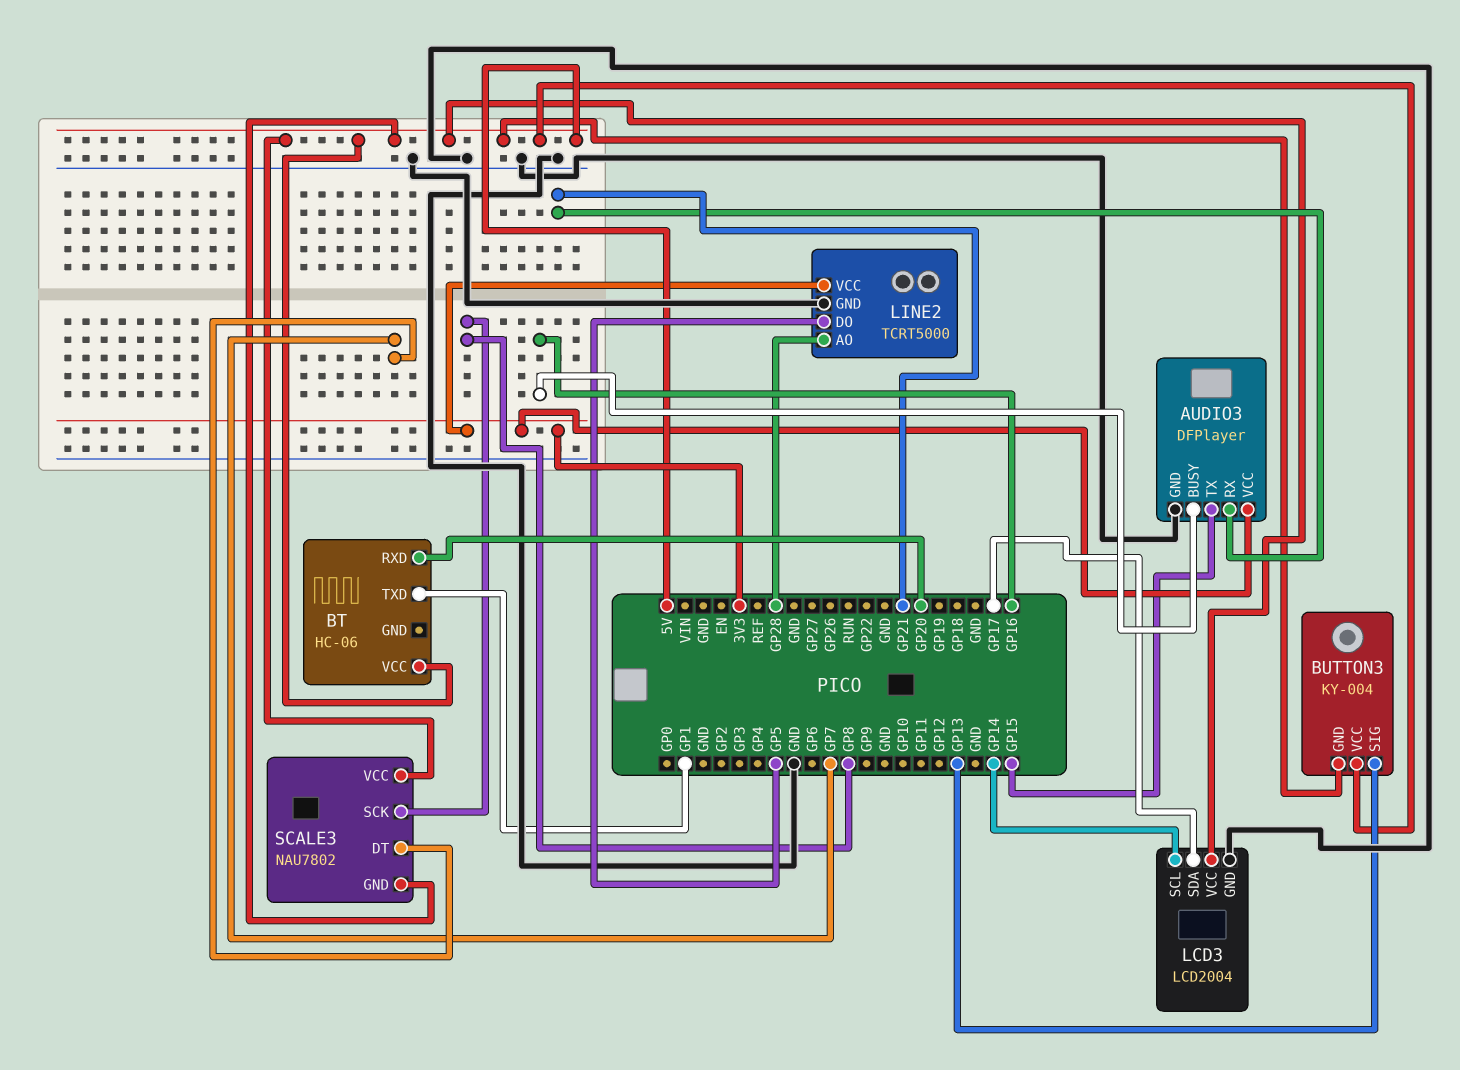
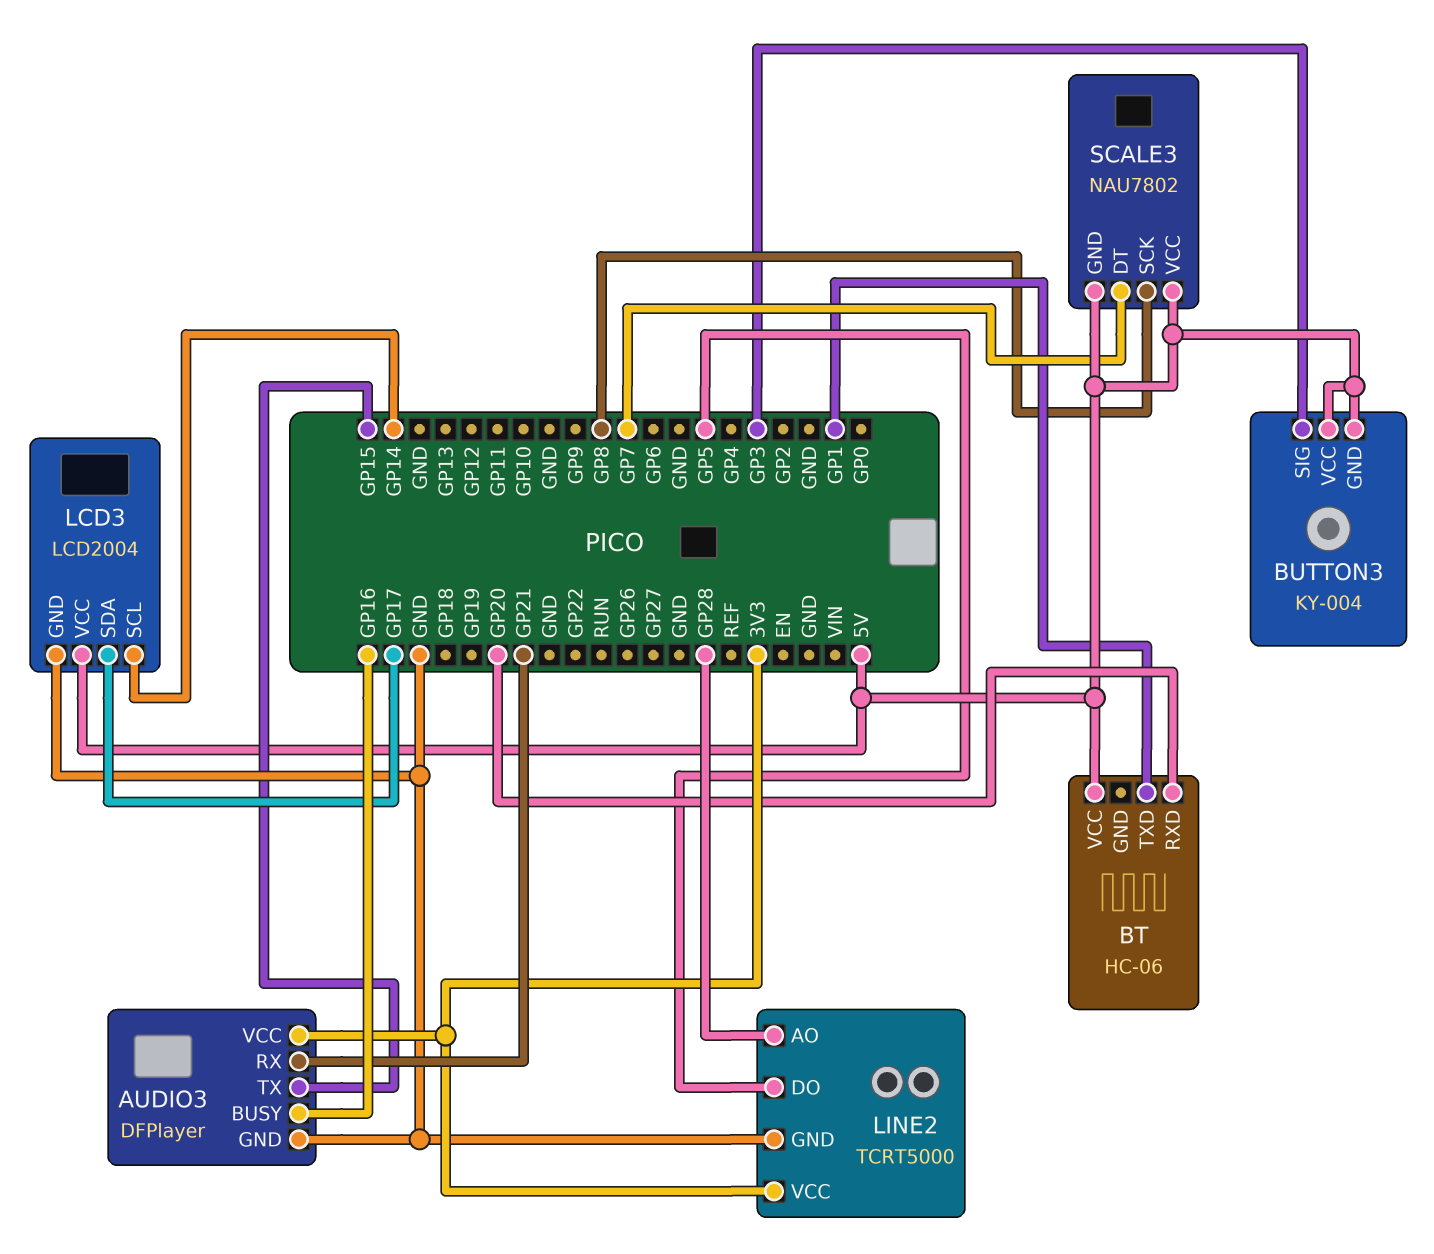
BUTTON3 pin SIG: GP13 -> GP3

